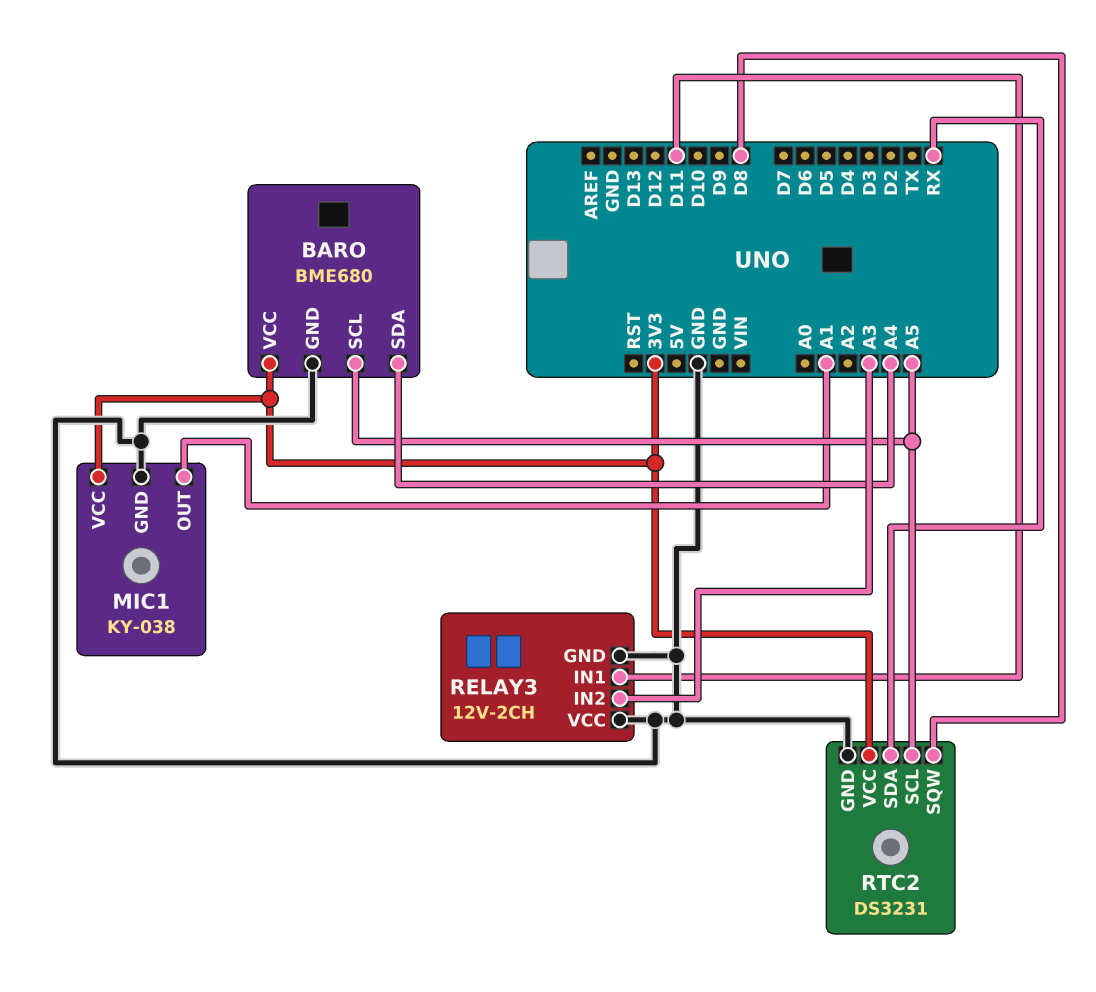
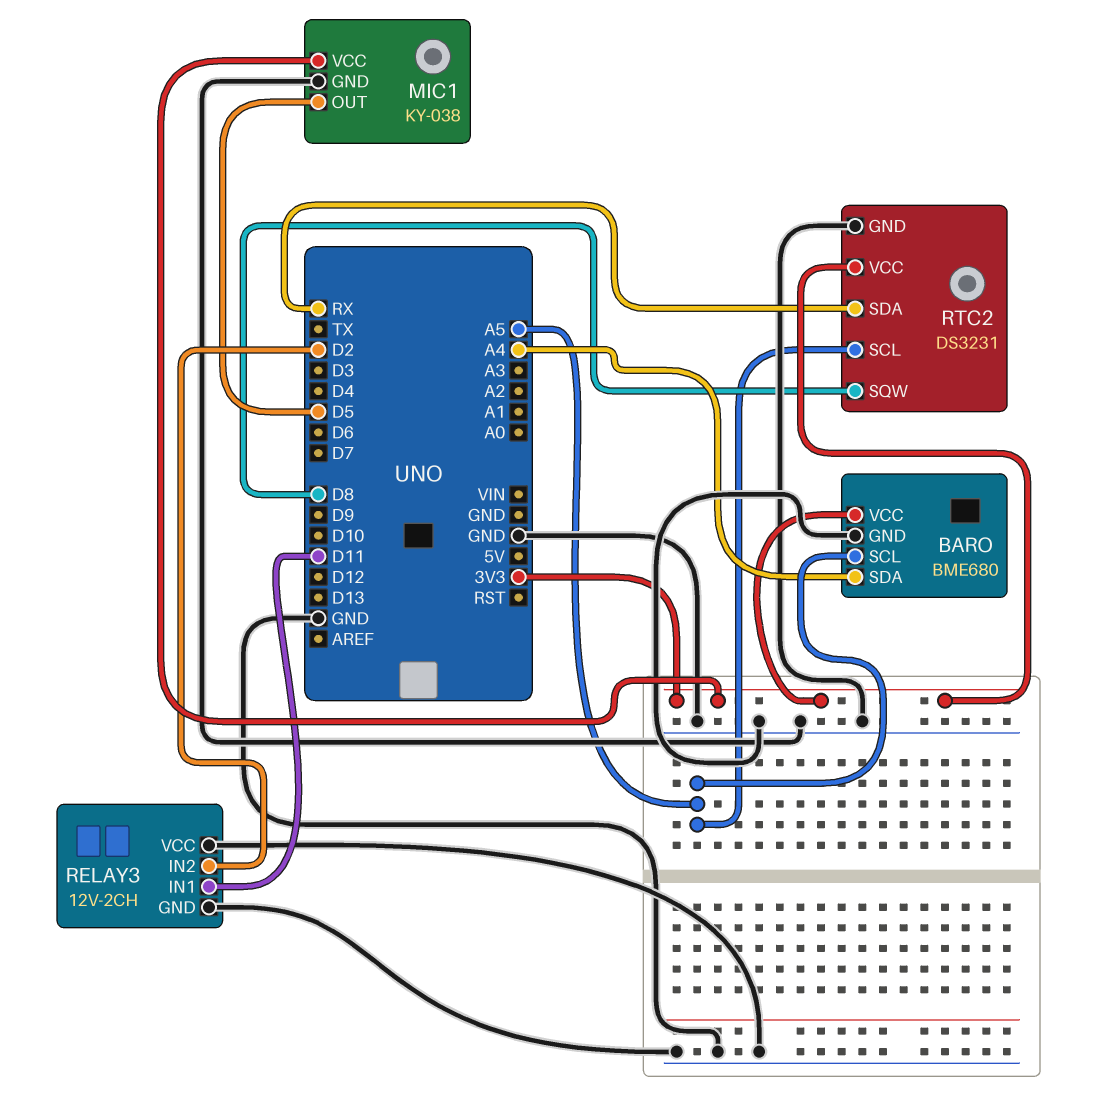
MIC1 pin OUT: A1 -> D5
RELAY3 pin IN2: A3 -> D2

